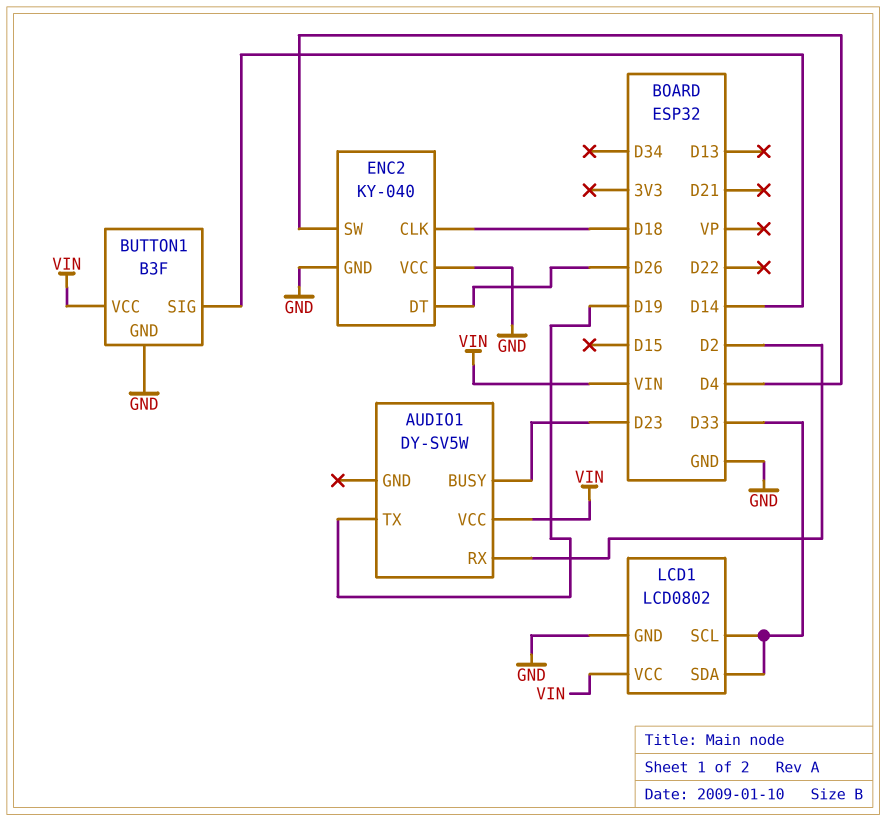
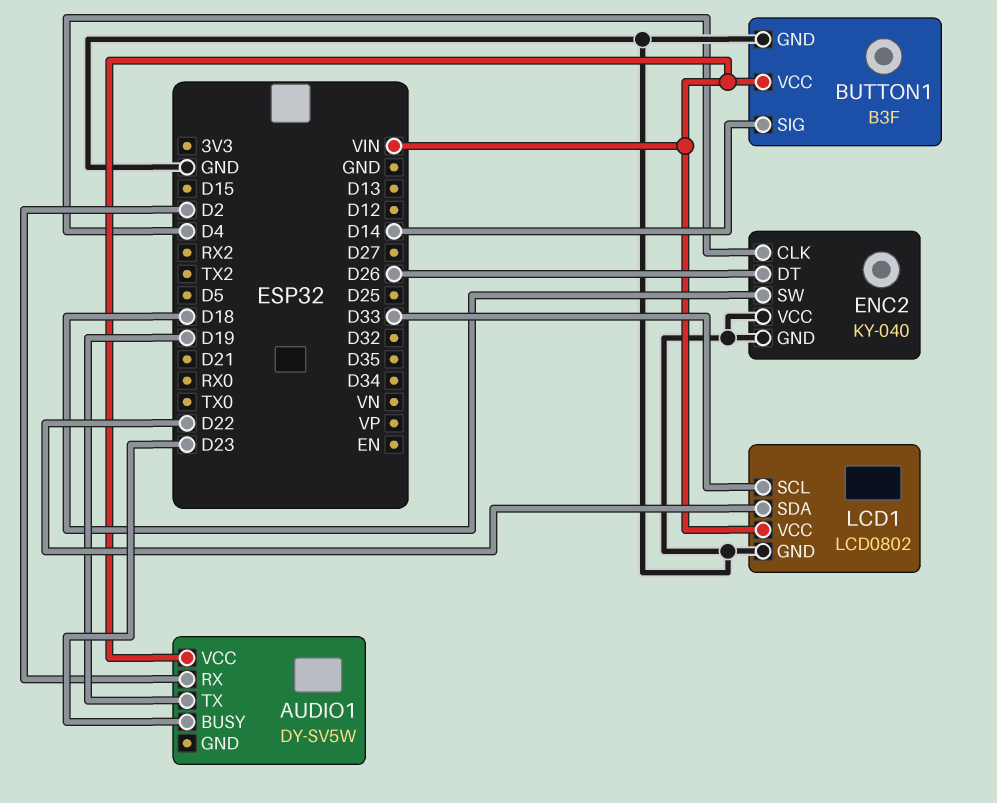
ENC2 pin CLK: D18 -> D4
ENC2 pin SW: D4 -> D18
LCD1 pin SDA: D33 -> D22

